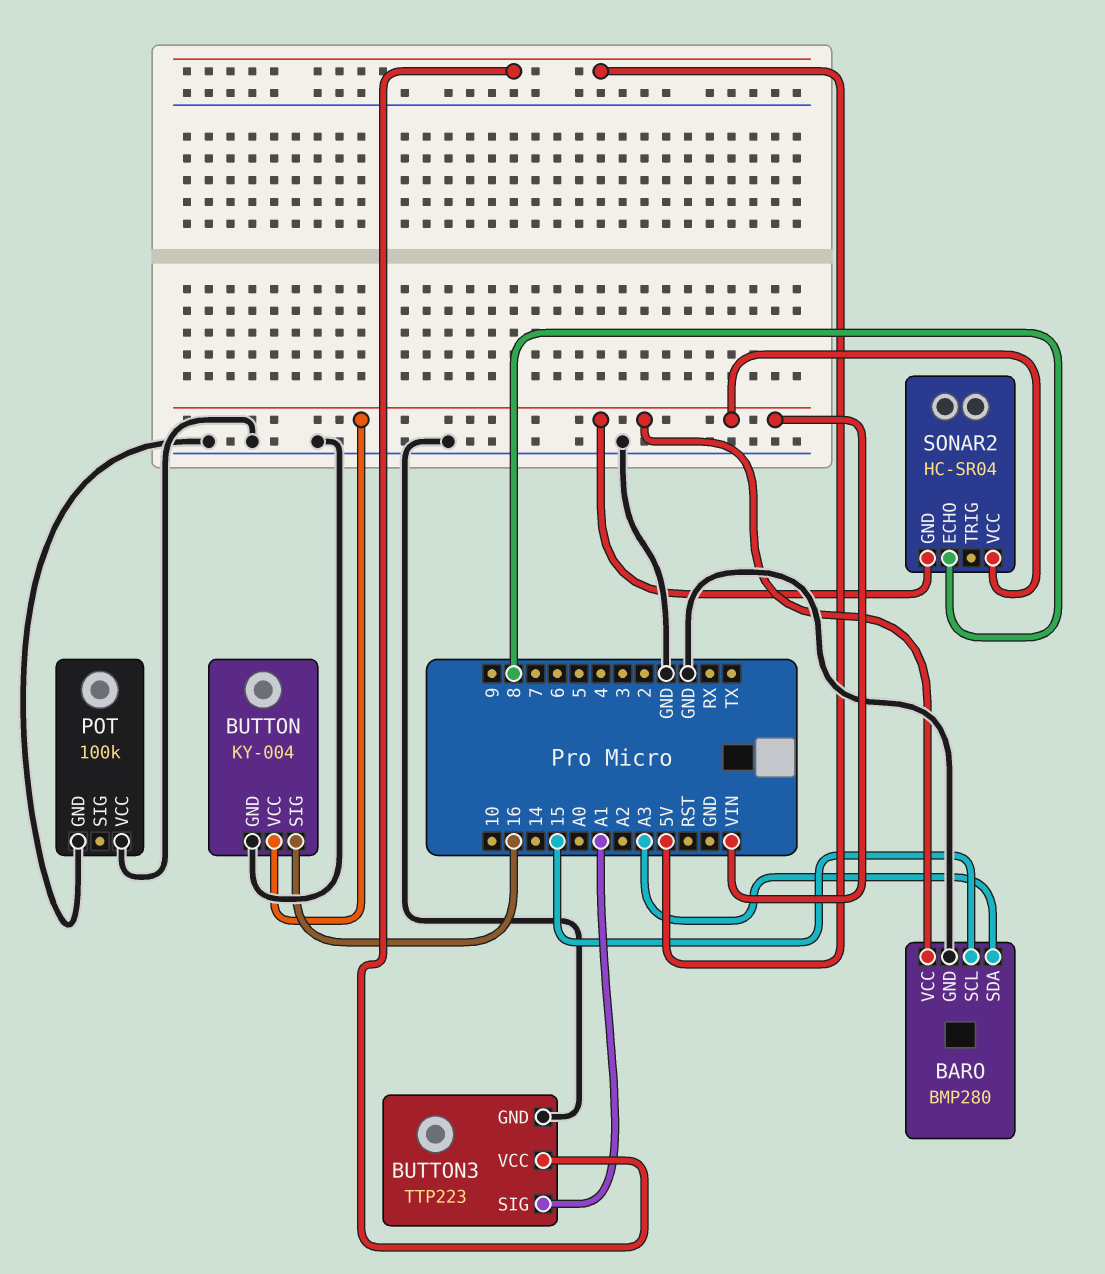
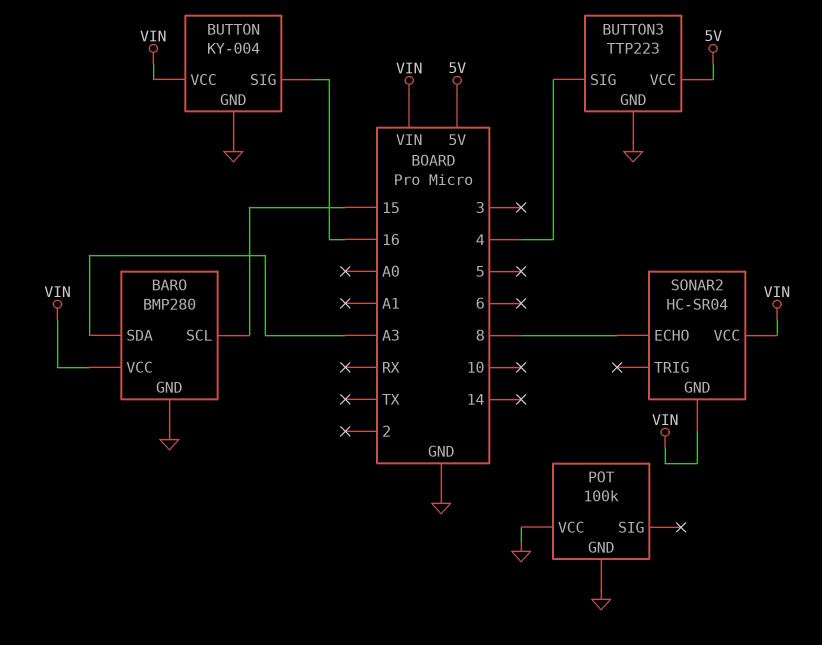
BUTTON3 pin SIG: A1 -> 4

